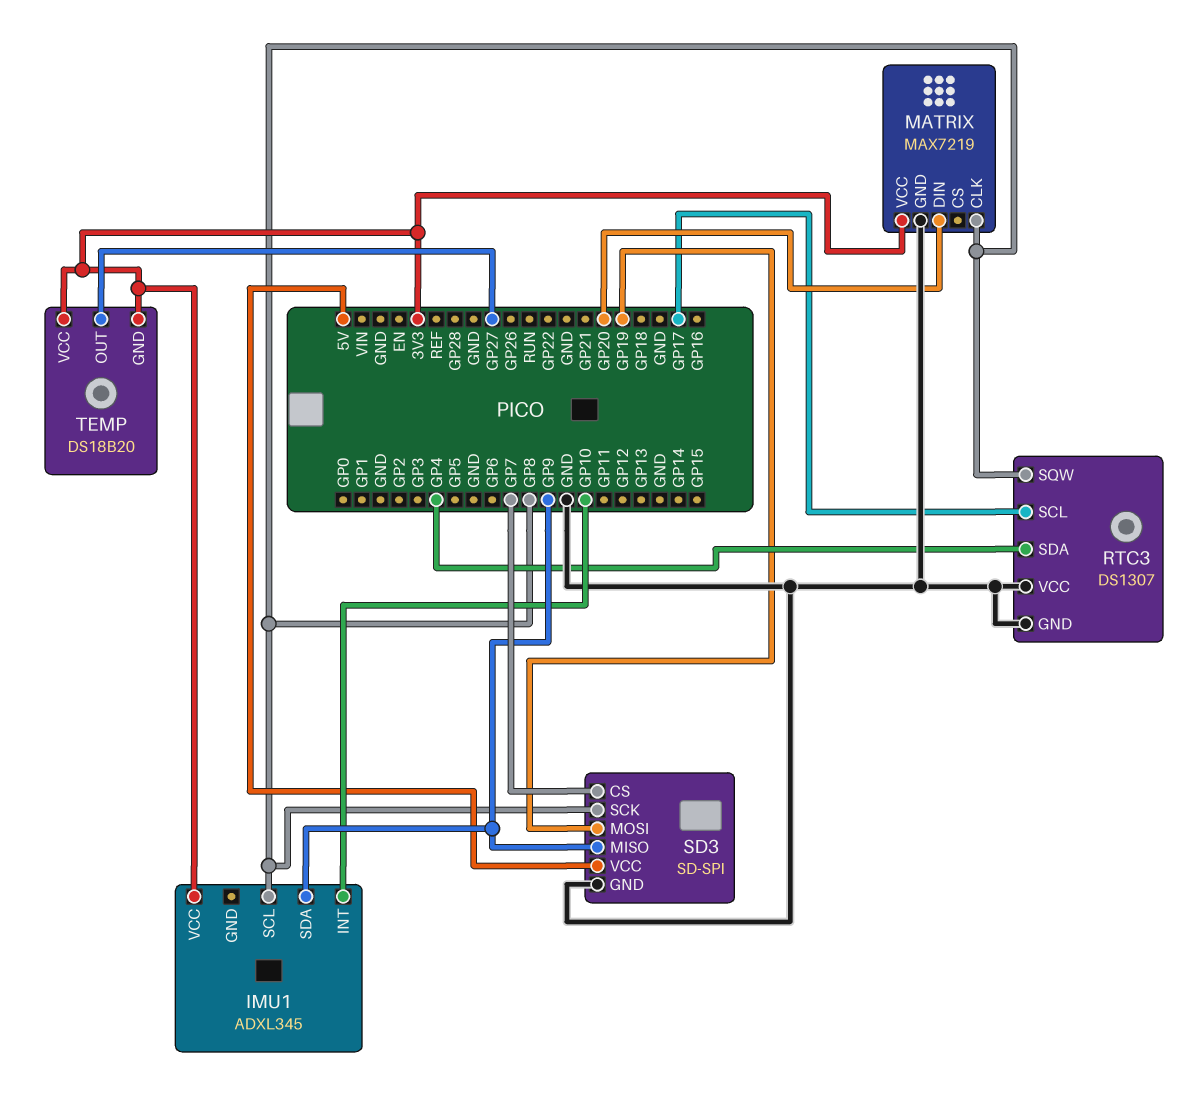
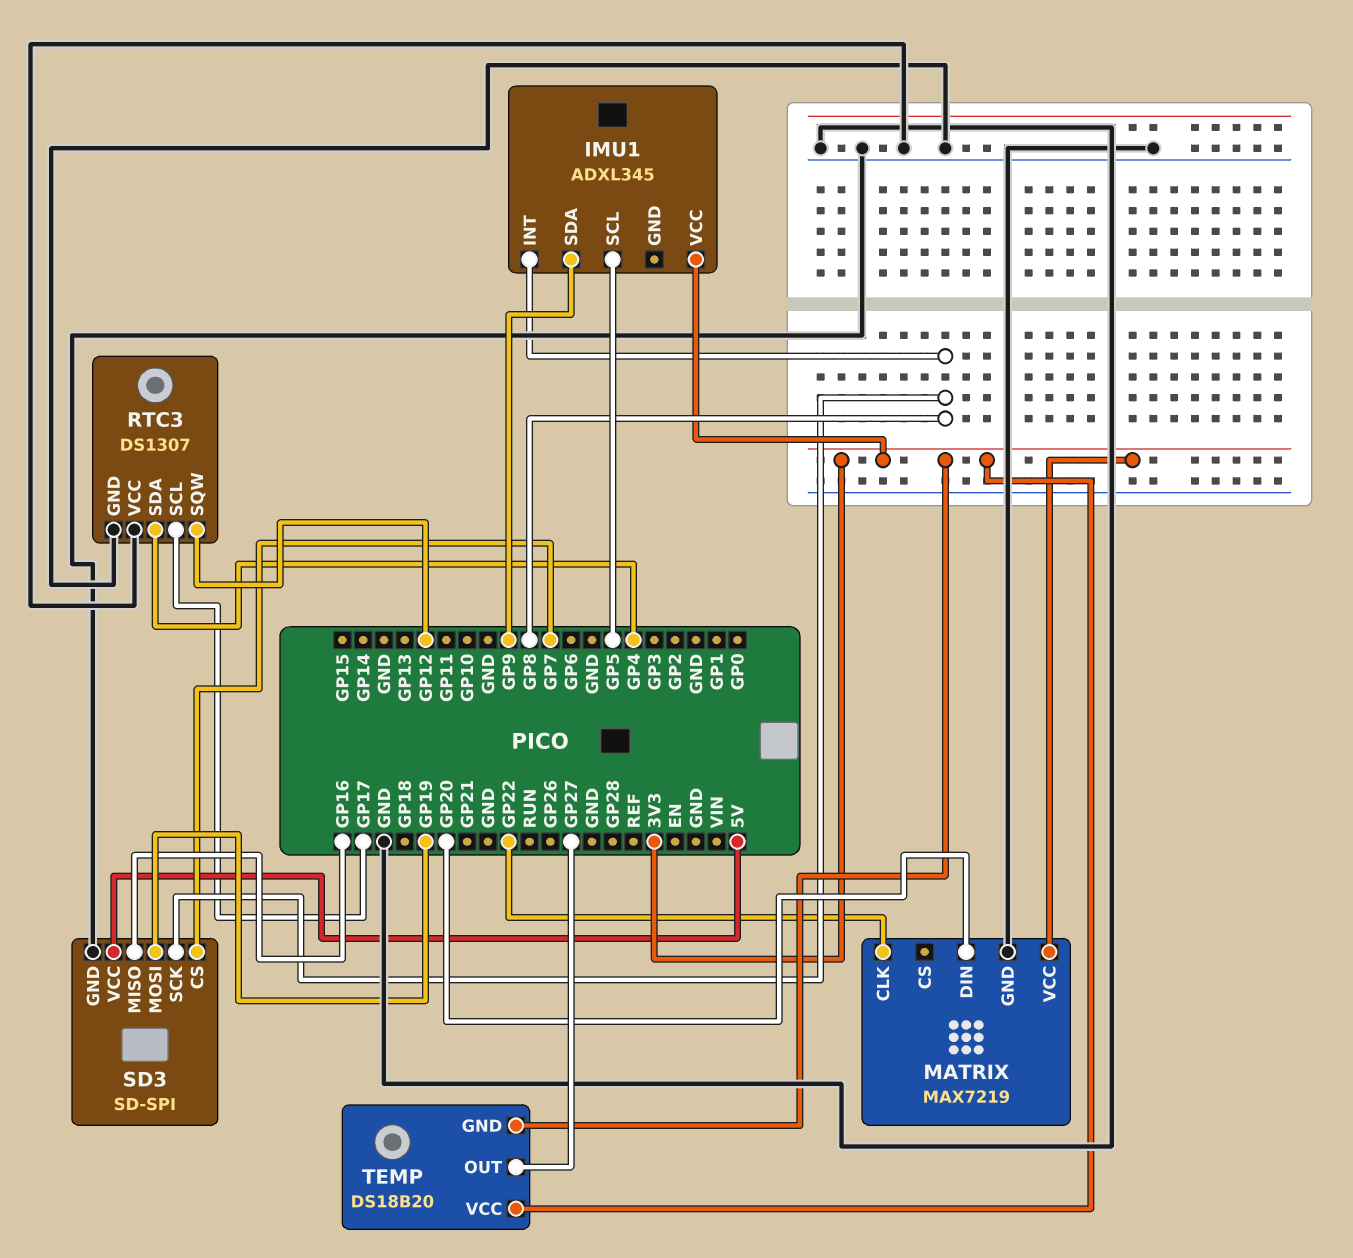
IMU1 pin INT: GP10 -> GP8
IMU1 pin SCL: GP8 -> GP5
MATRIX pin CLK: GP8 -> GP22
RTC3 pin SQW: GP8 -> GP12
SD3 pin MISO: GP9 -> GP16

